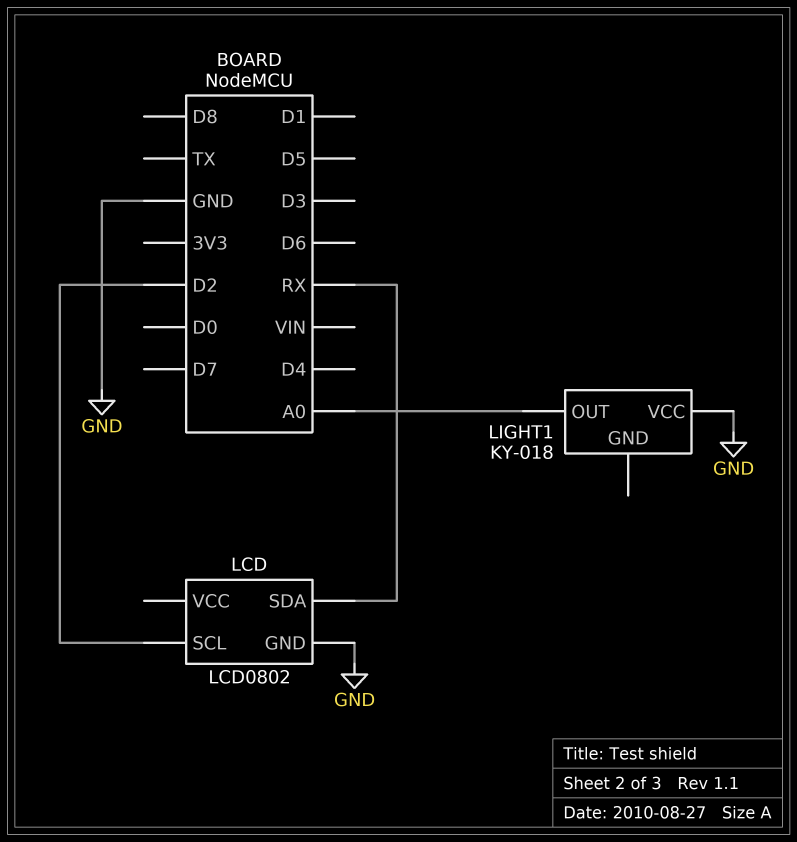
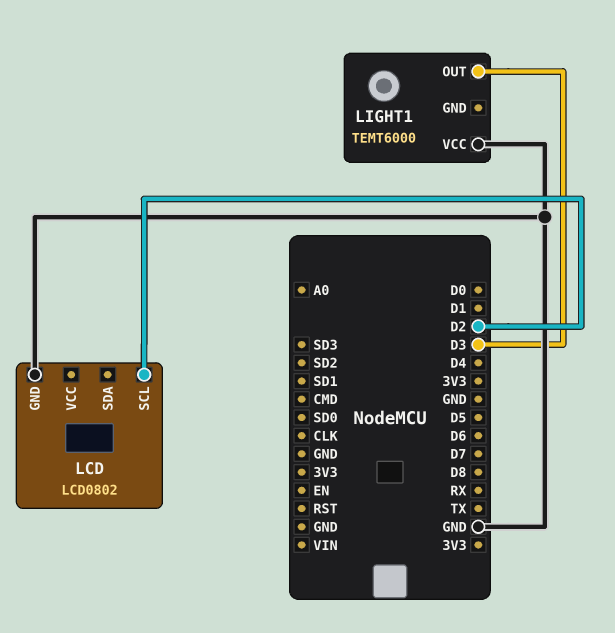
LCD pin SDA: RX -> none
LIGHT1: KY-018 -> TEMT6000
LIGHT1 pin OUT: A0 -> D3

